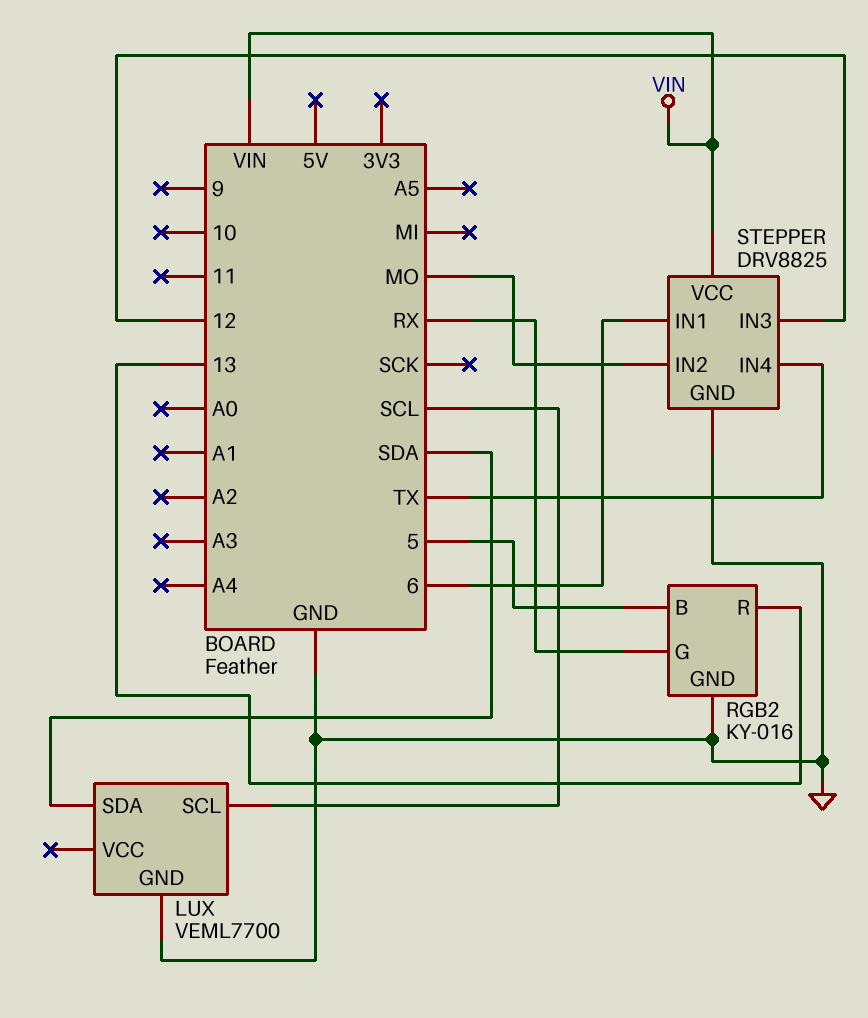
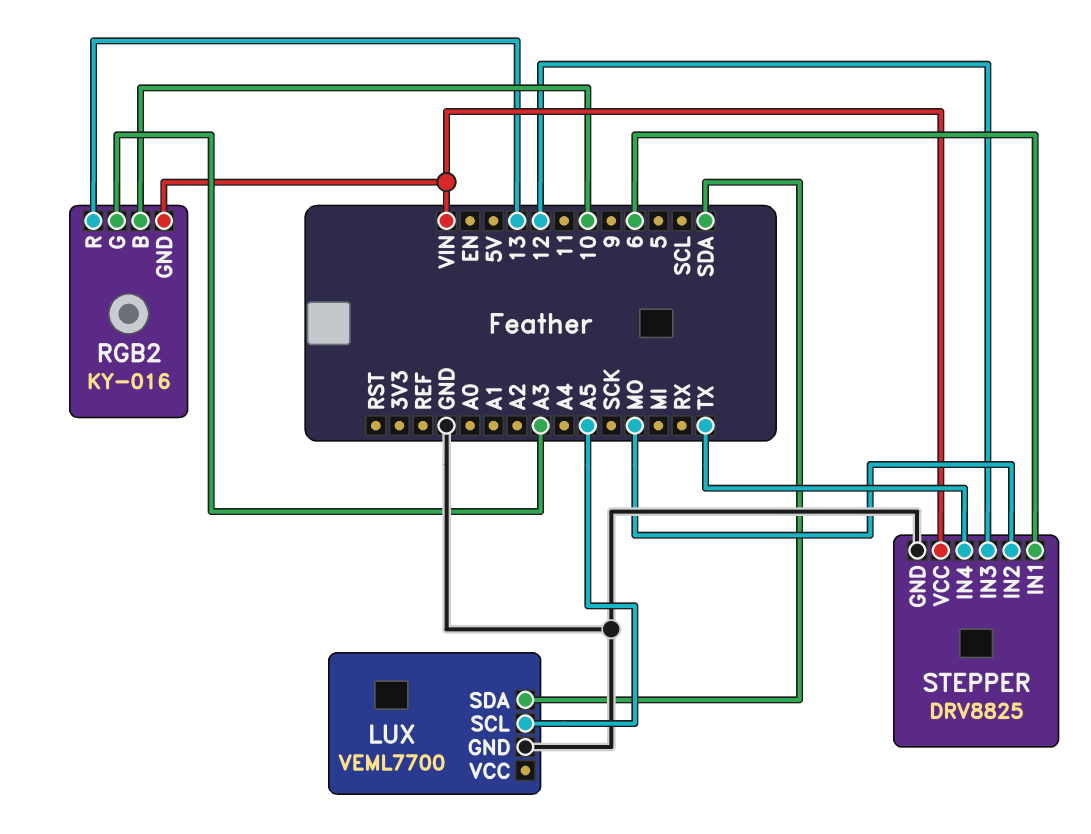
LUX pin SCL: SCL -> A5
RGB2 pin B: 5 -> 10
RGB2 pin G: RX -> A3
RGB2 pin GND: GND -> VIN

